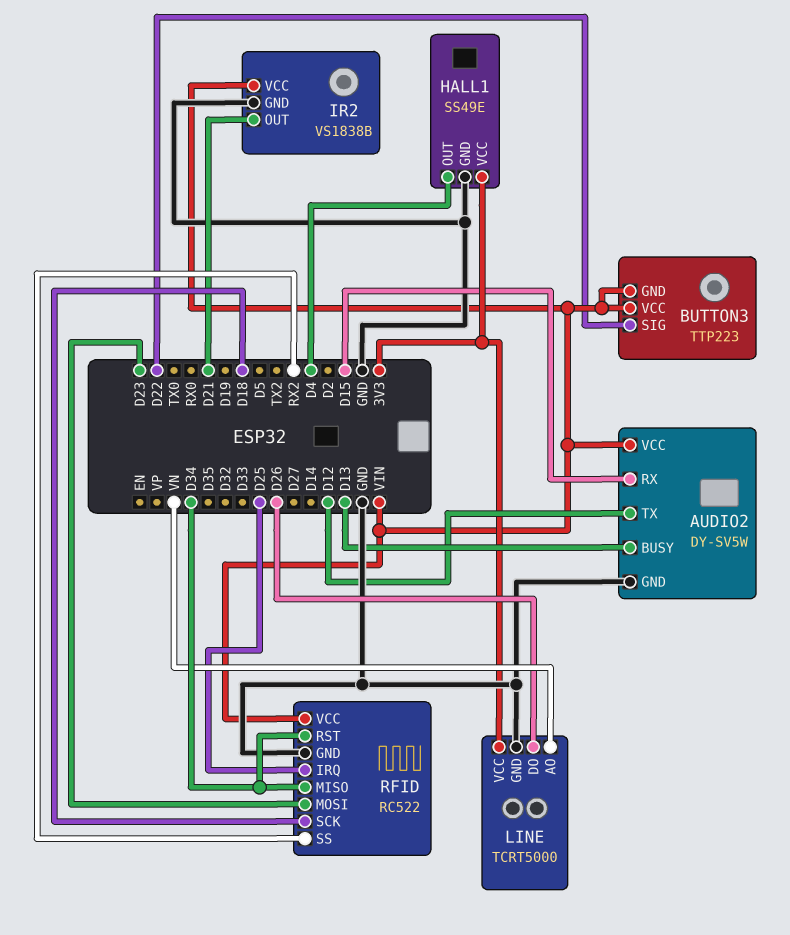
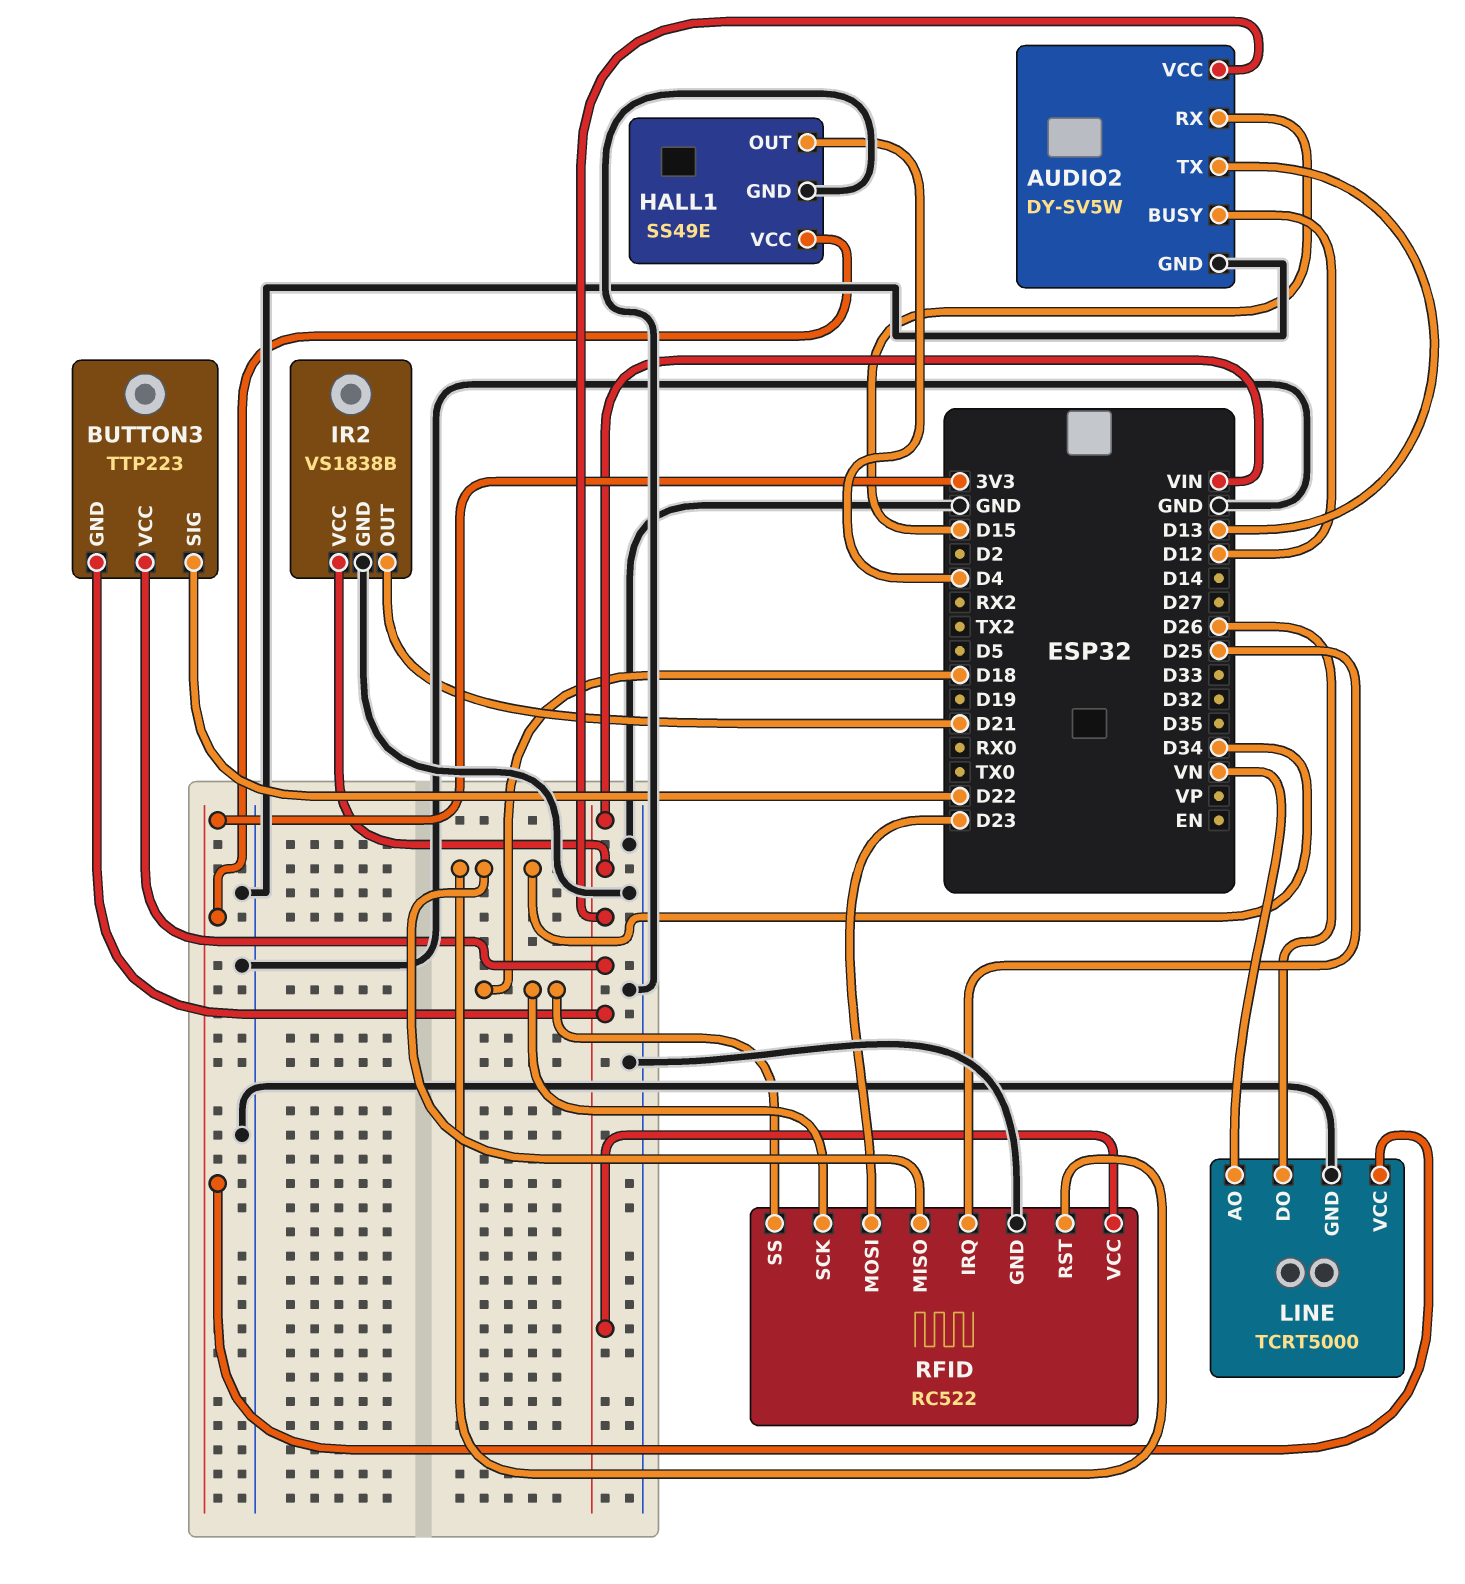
AUDIO2 pin BUSY: D13 -> D12
AUDIO2 pin TX: D12 -> D13
RFID pin SS: RX2 -> D18

